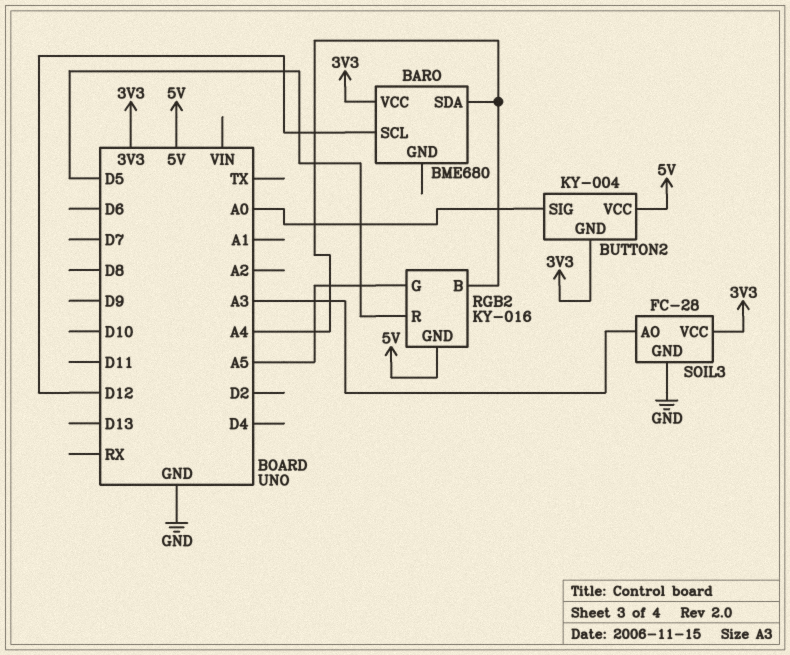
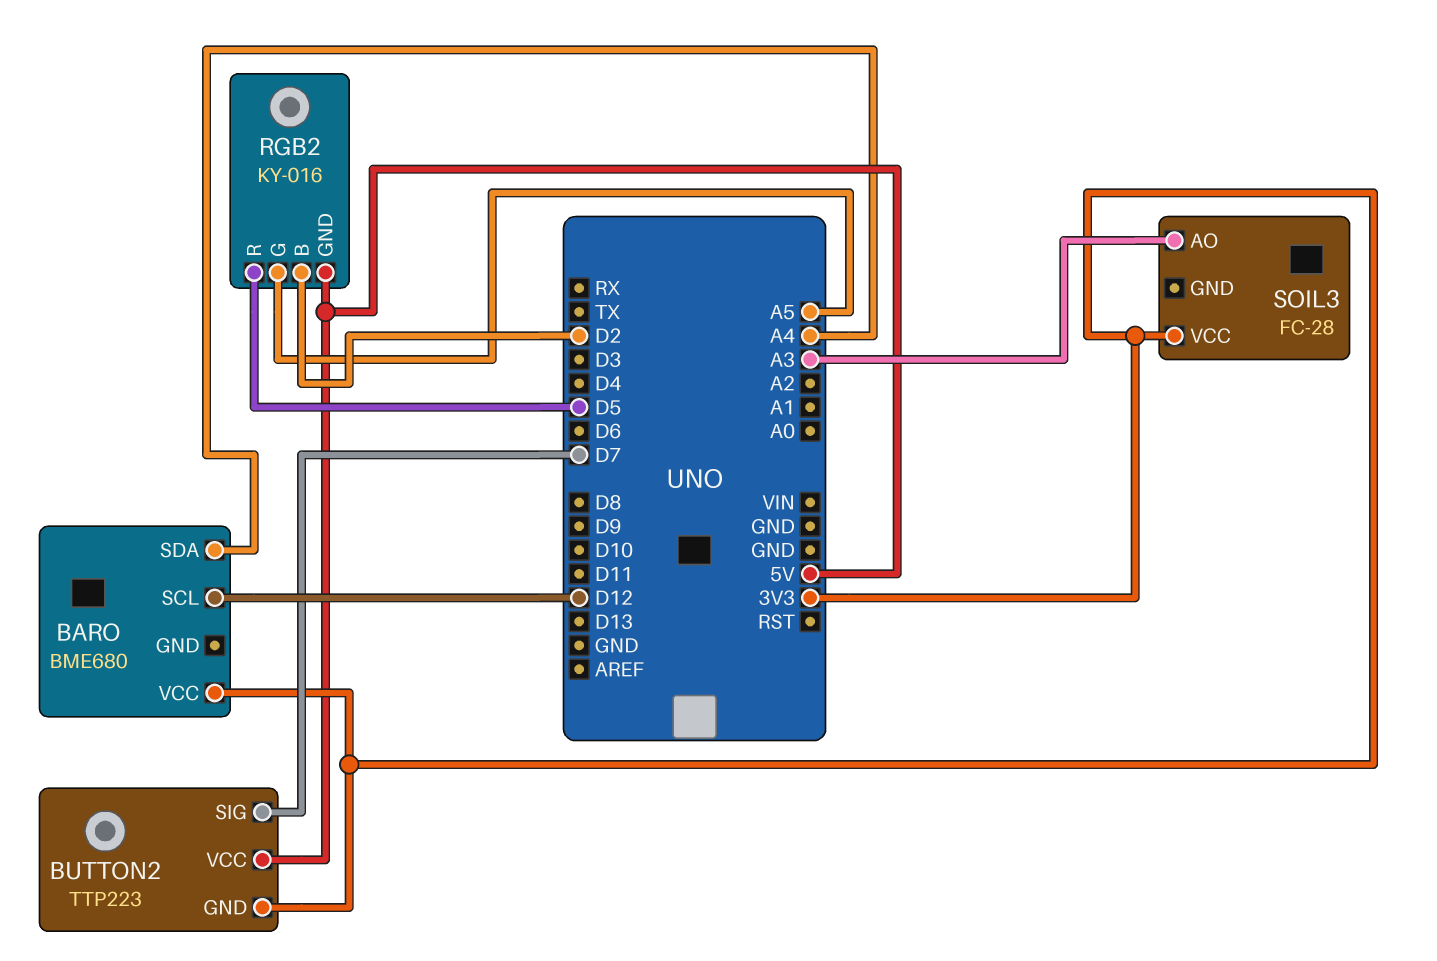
BUTTON2: KY-004 -> TTP223
BUTTON2 pin SIG: A0 -> D7
RGB2 pin B: A4 -> D2
SOIL3 pin GND: GND -> none

